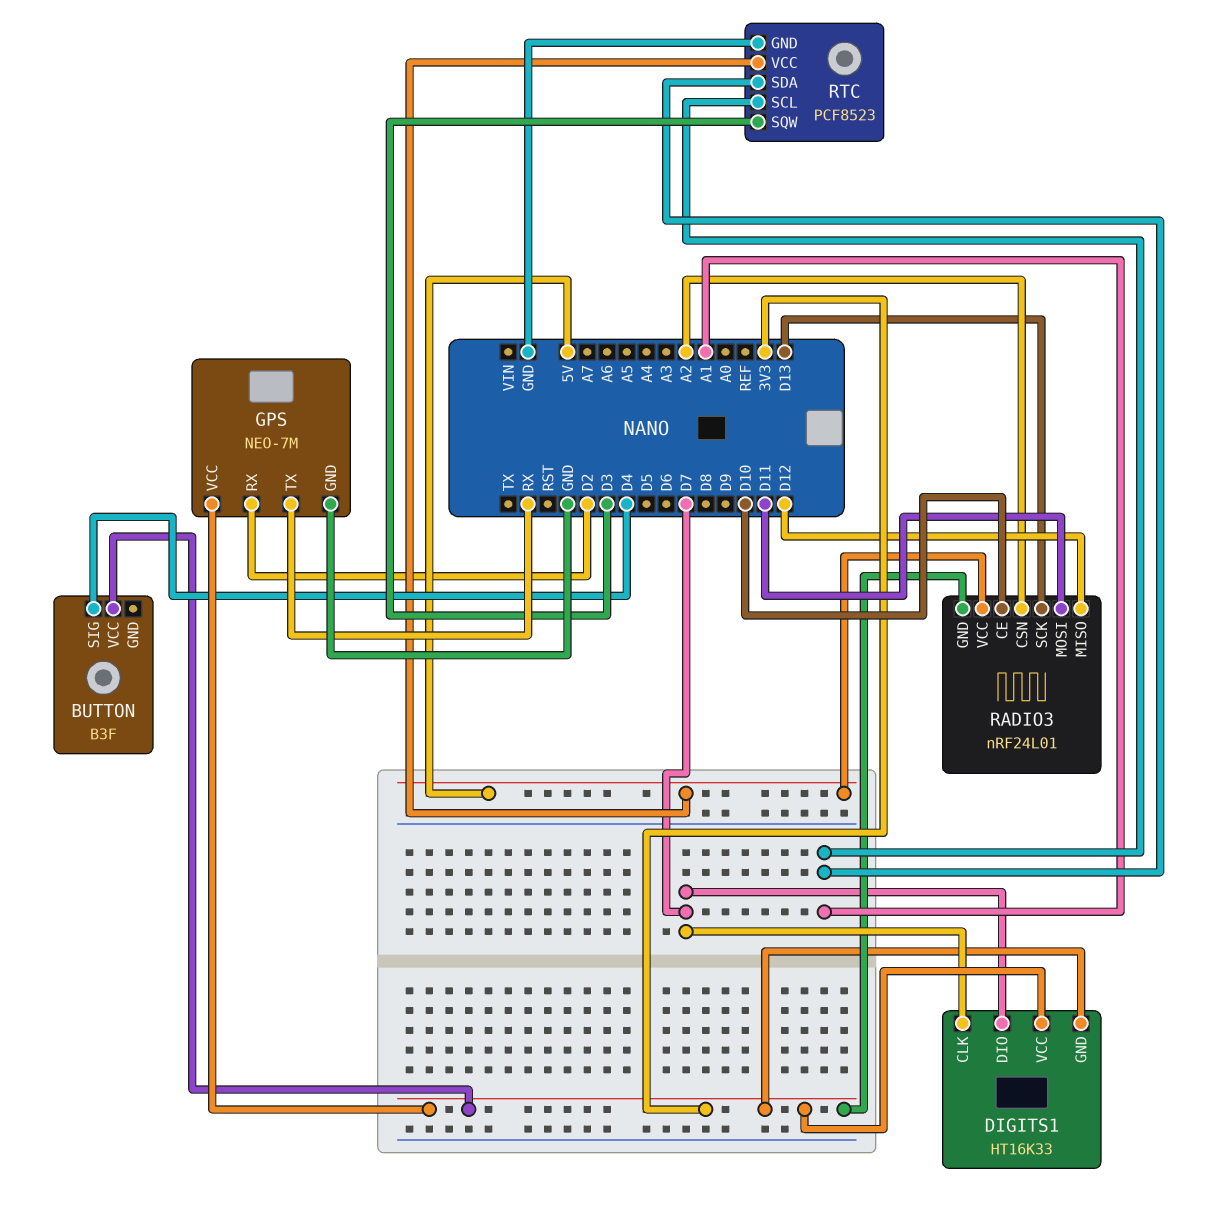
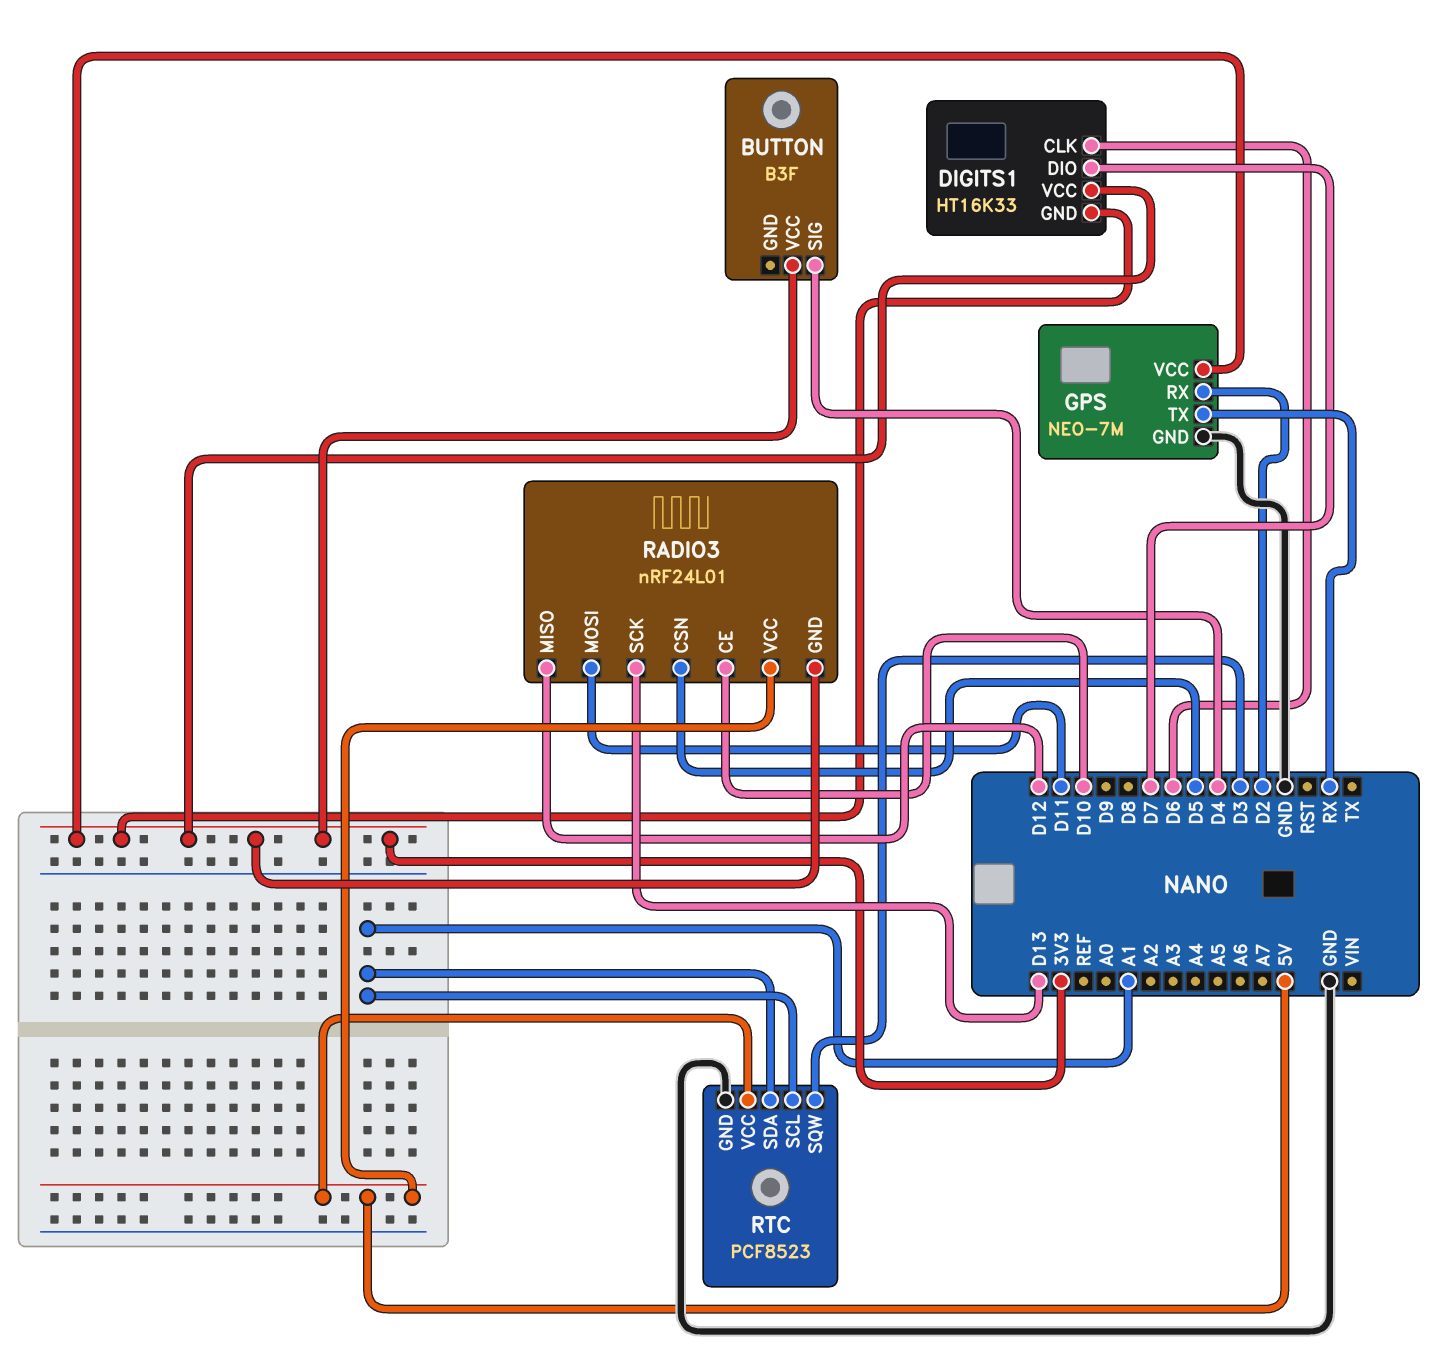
DIGITS1 pin CLK: D7 -> D6
RADIO3 pin CSN: A2 -> D5

